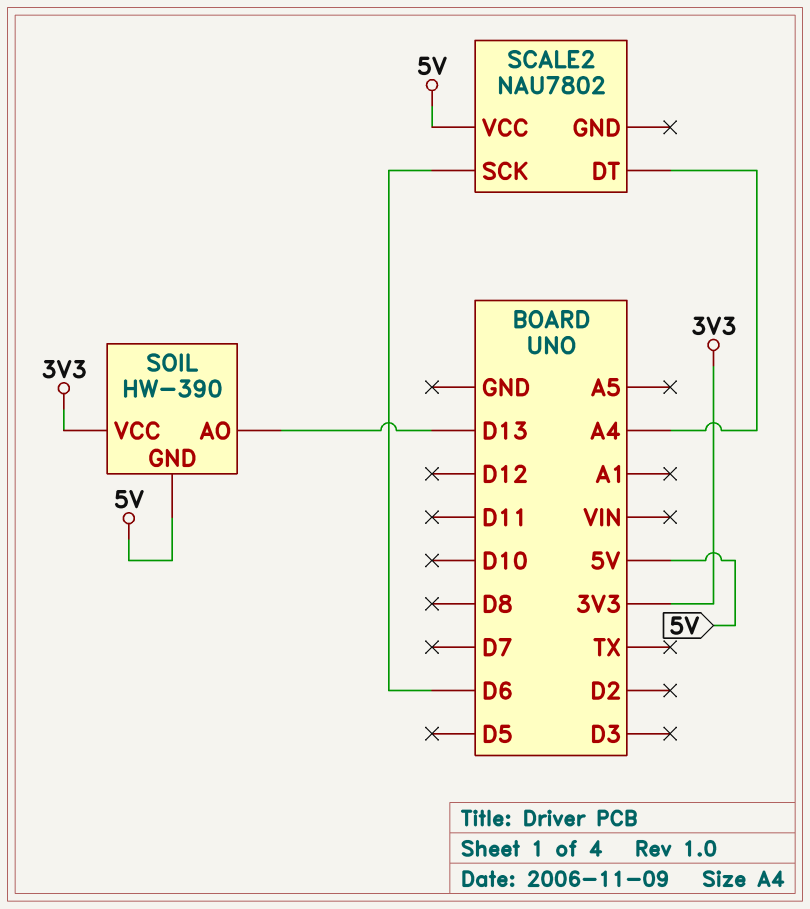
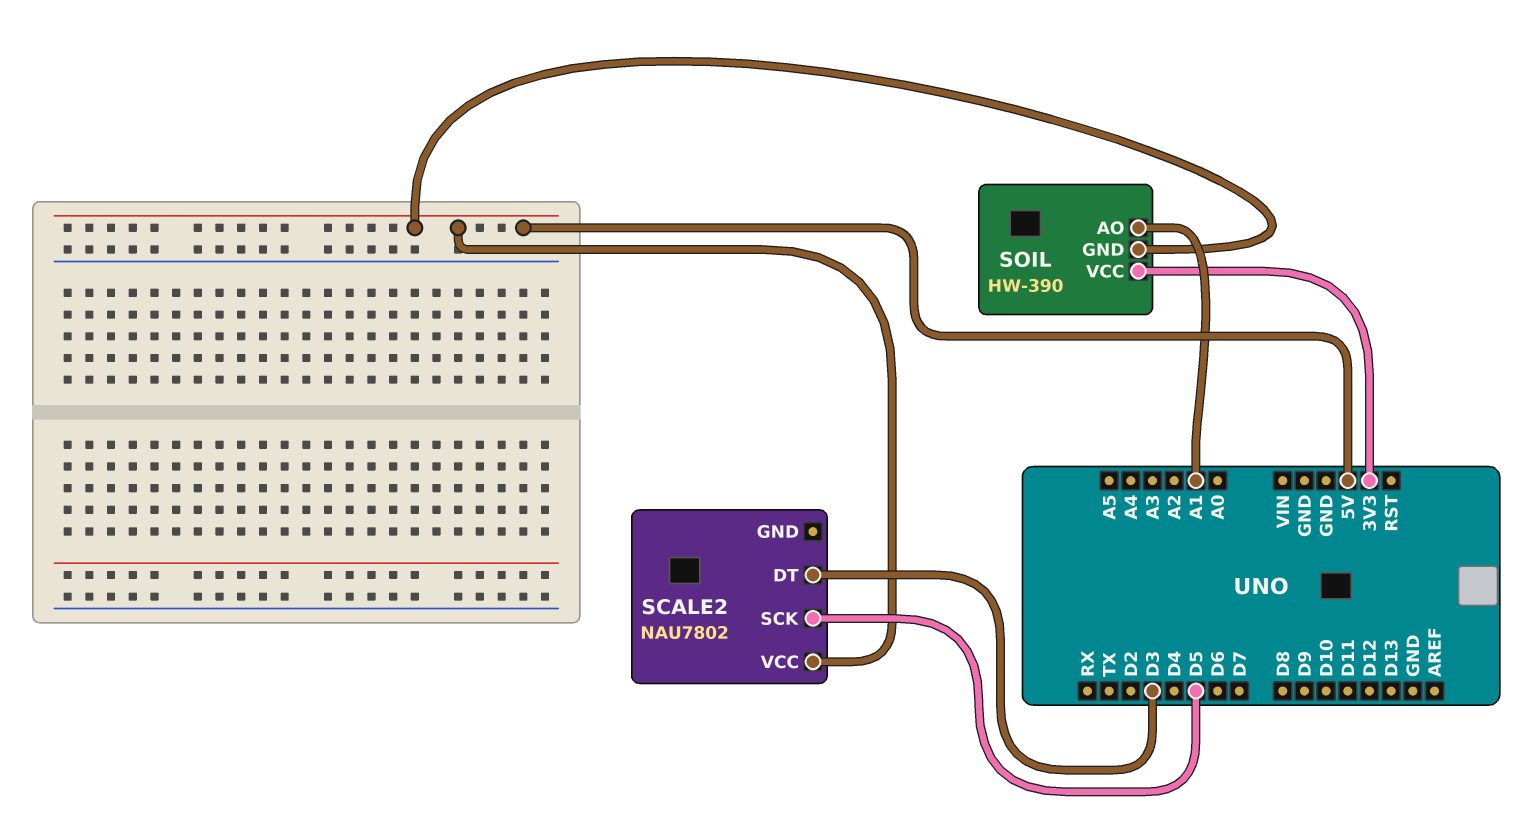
SCALE2 pin DT: A4 -> D3
SCALE2 pin SCK: D6 -> D5
SOIL pin AO: D13 -> A1

